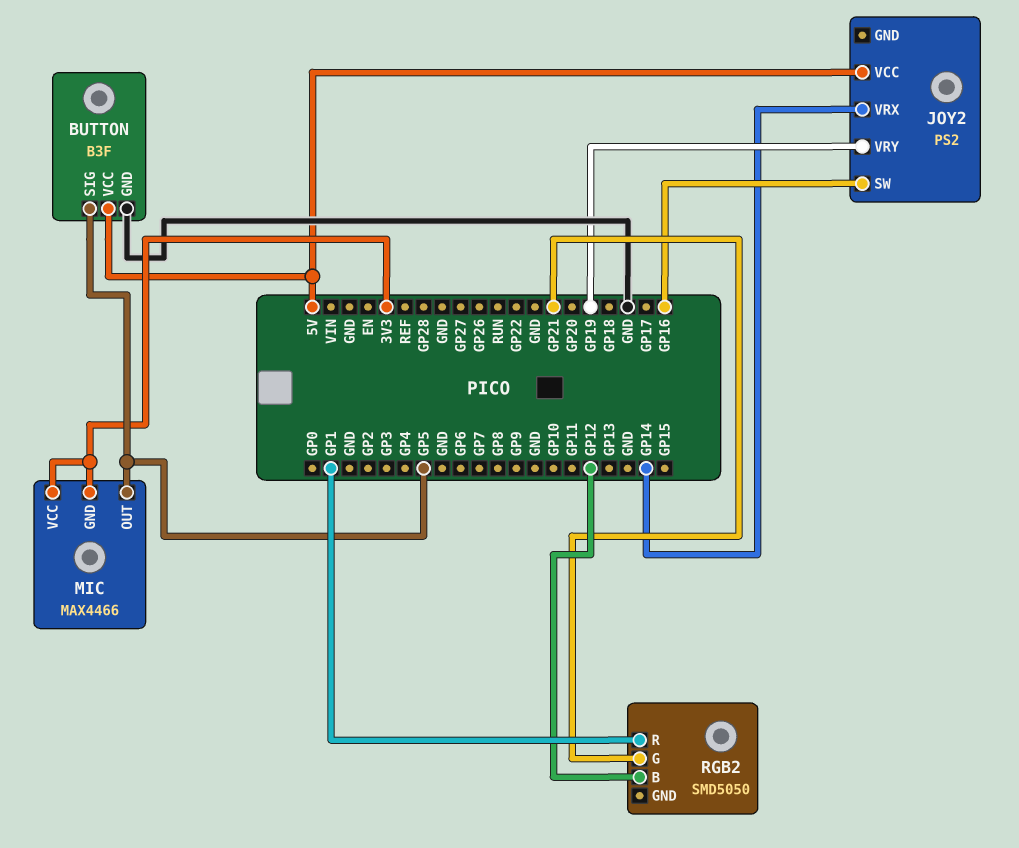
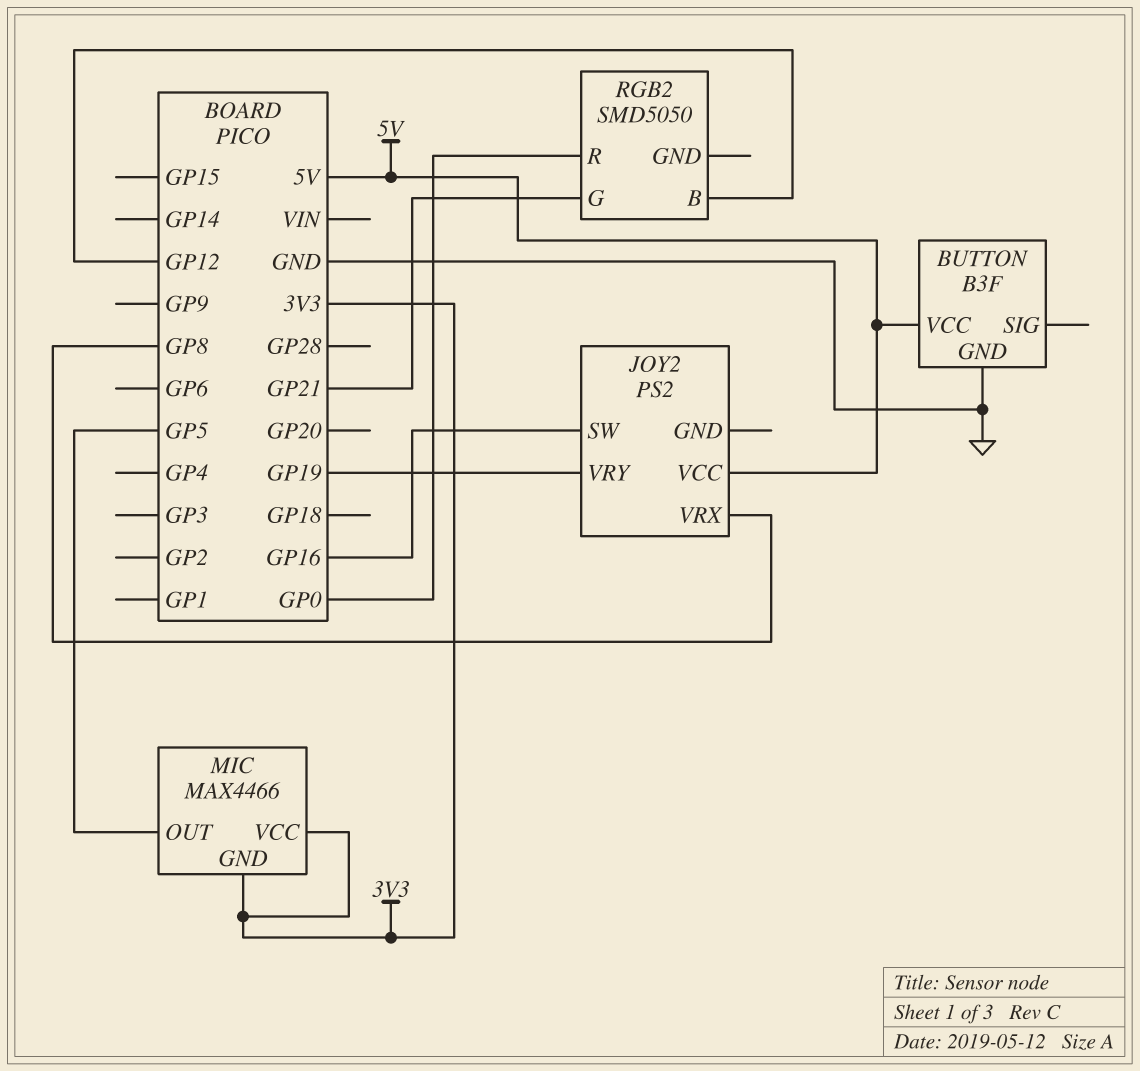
BUTTON pin SIG: GP5 -> none
JOY2 pin VRX: GP14 -> GP8
RGB2 pin R: GP1 -> GP0

